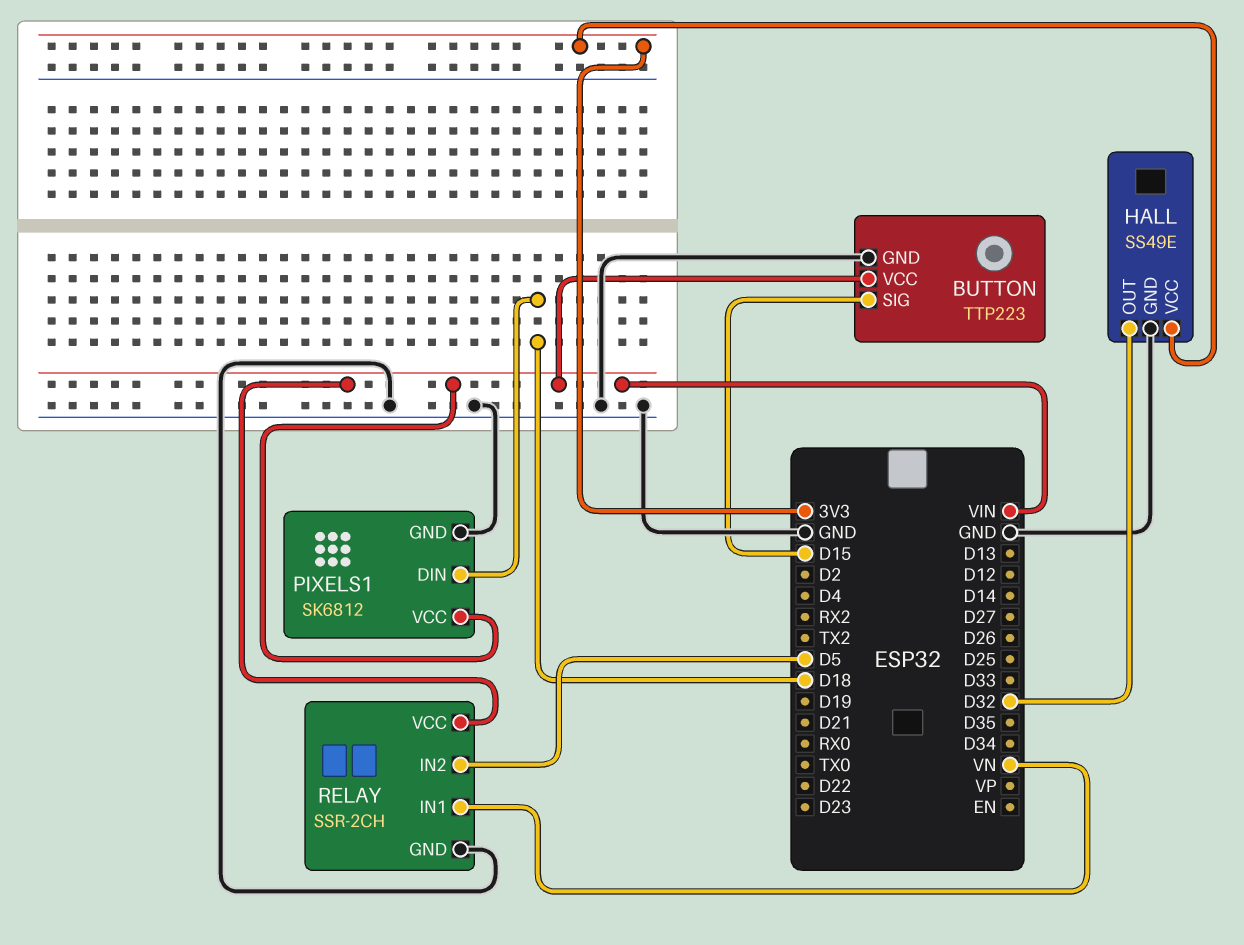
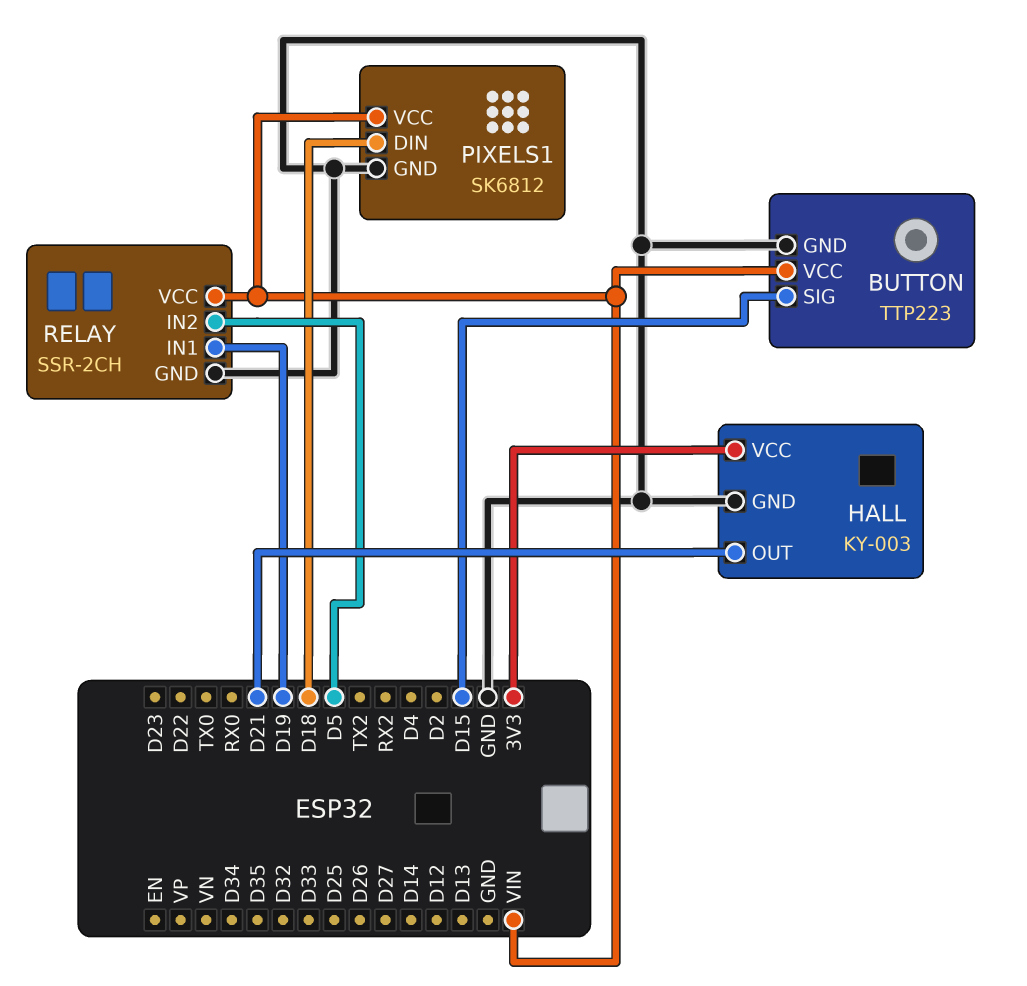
HALL: SS49E -> KY-003
HALL pin OUT: D32 -> D21
RELAY pin IN1: VN -> D19

